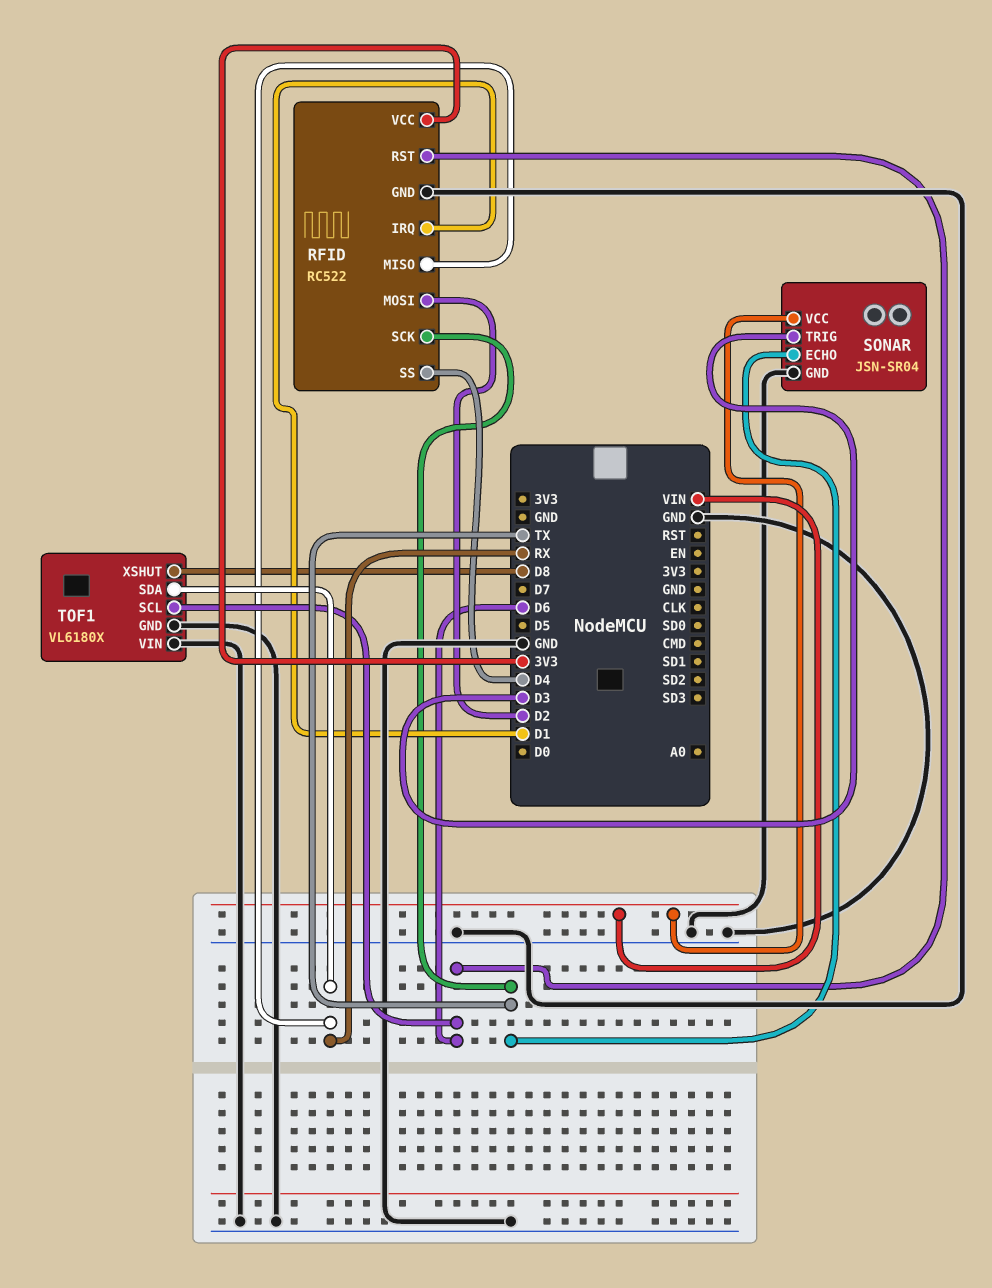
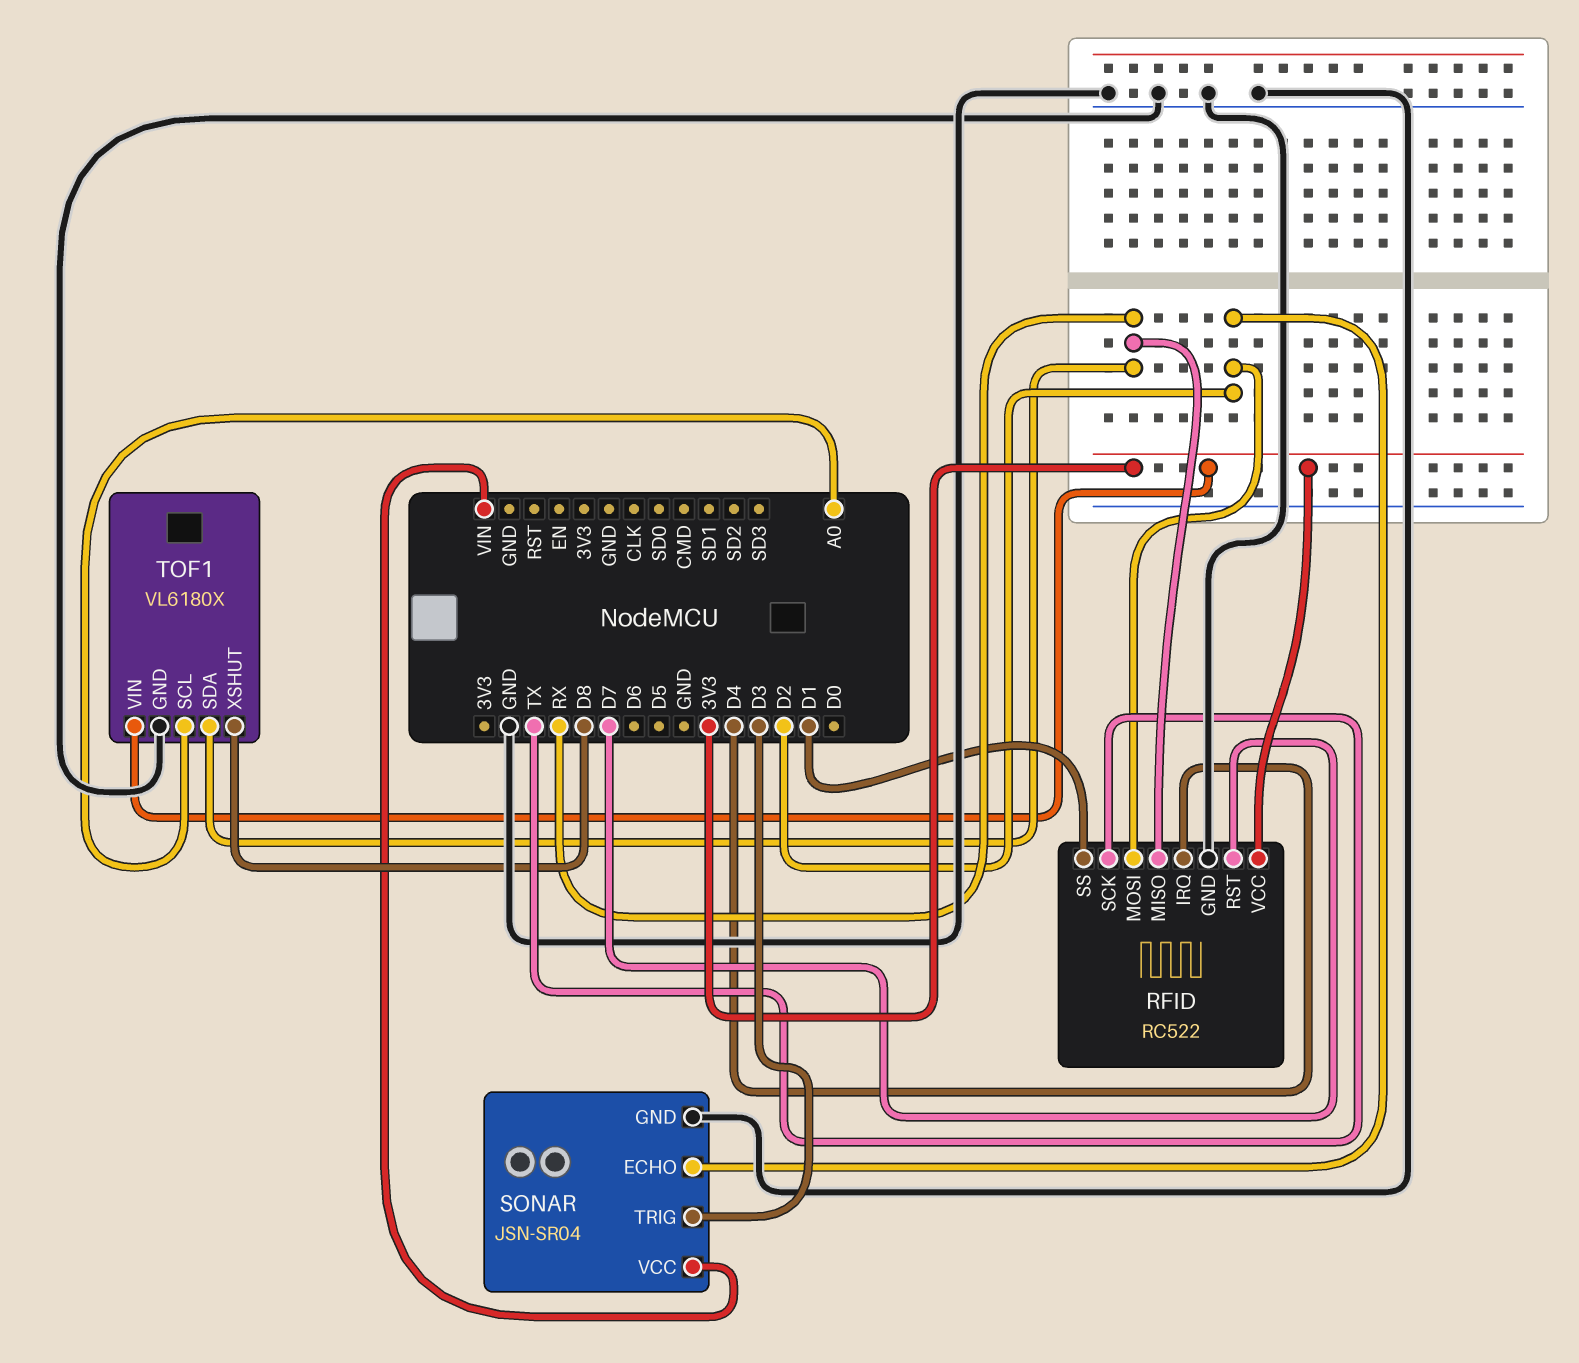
RFID pin IRQ: D1 -> D4
RFID pin RST: D6 -> D7
RFID pin SS: D4 -> D1
SONAR pin ECHO: TX -> D2
TOF1 pin SCL: D6 -> A0
TOF1 pin VIN: GND -> 3V3

